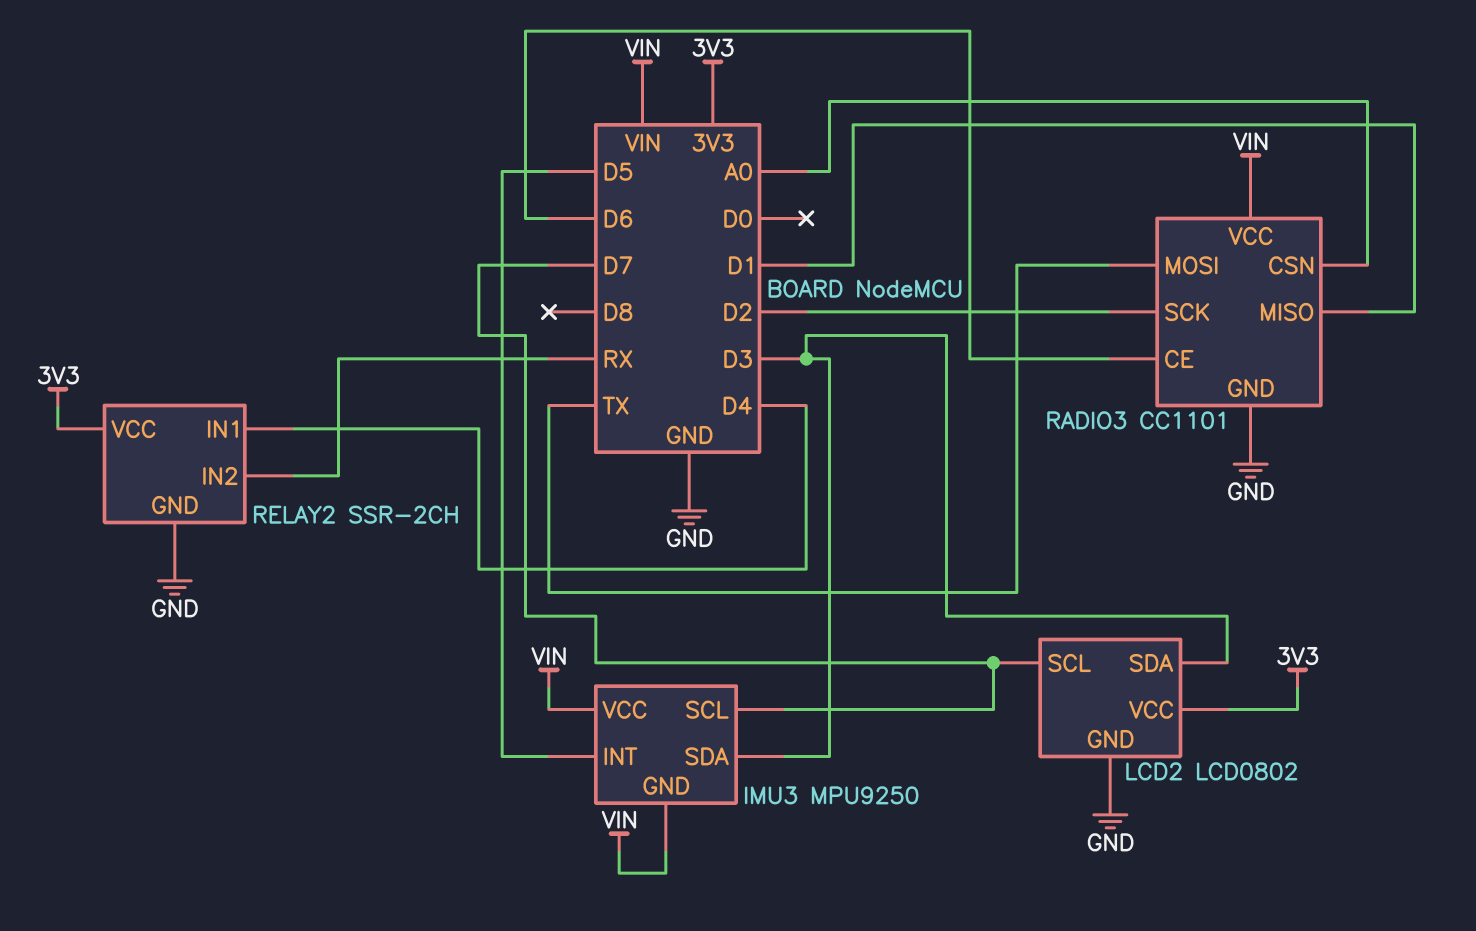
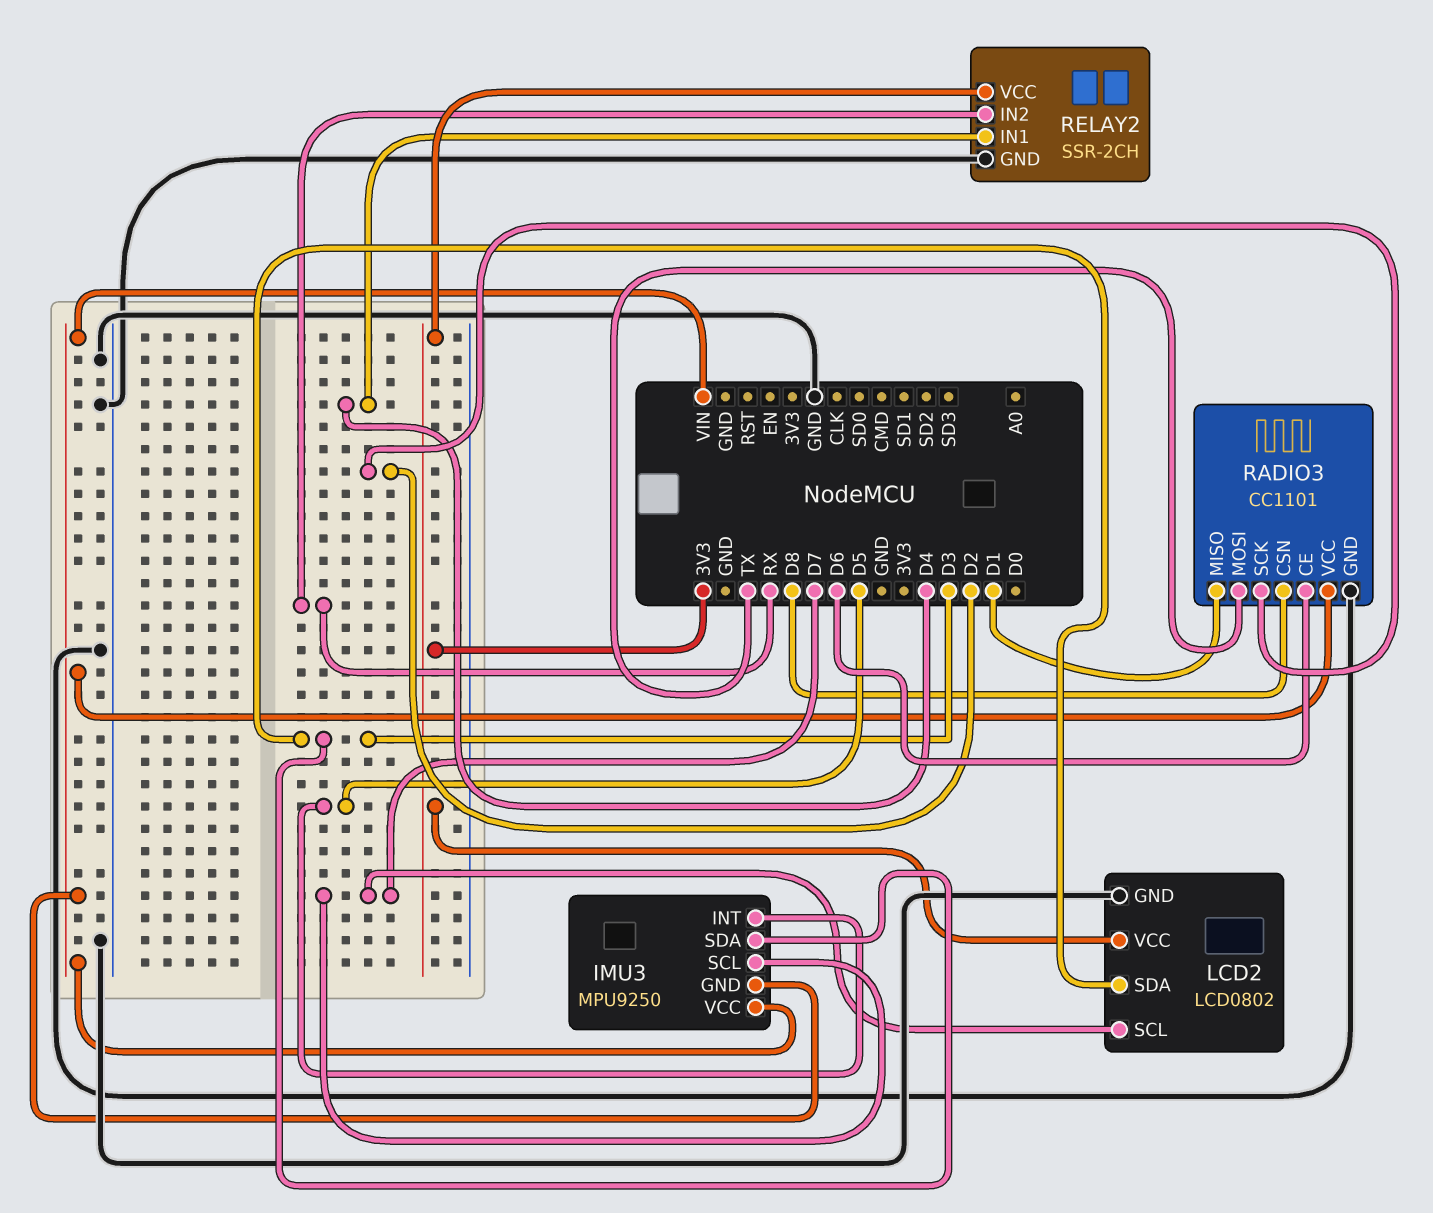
RADIO3 pin CSN: A0 -> D8

